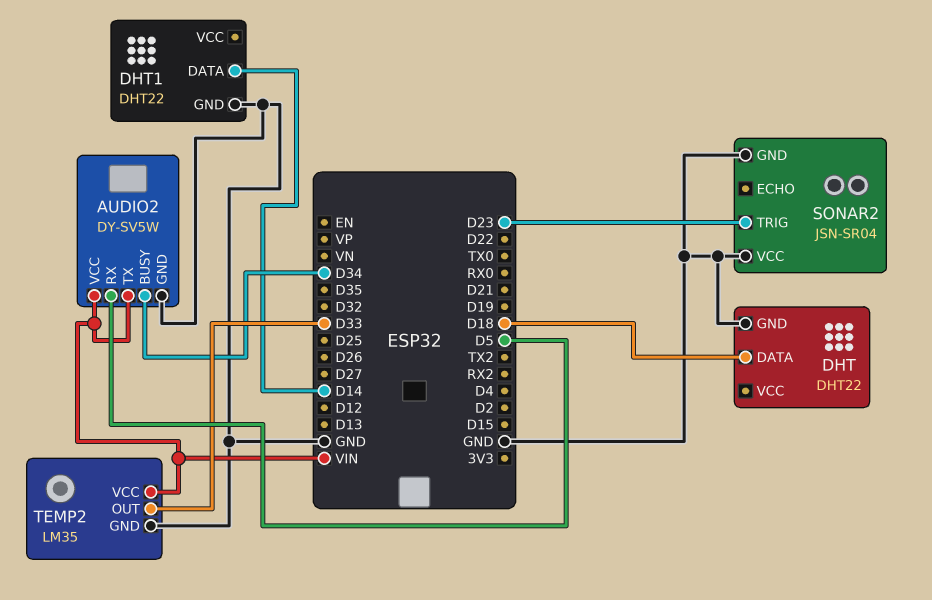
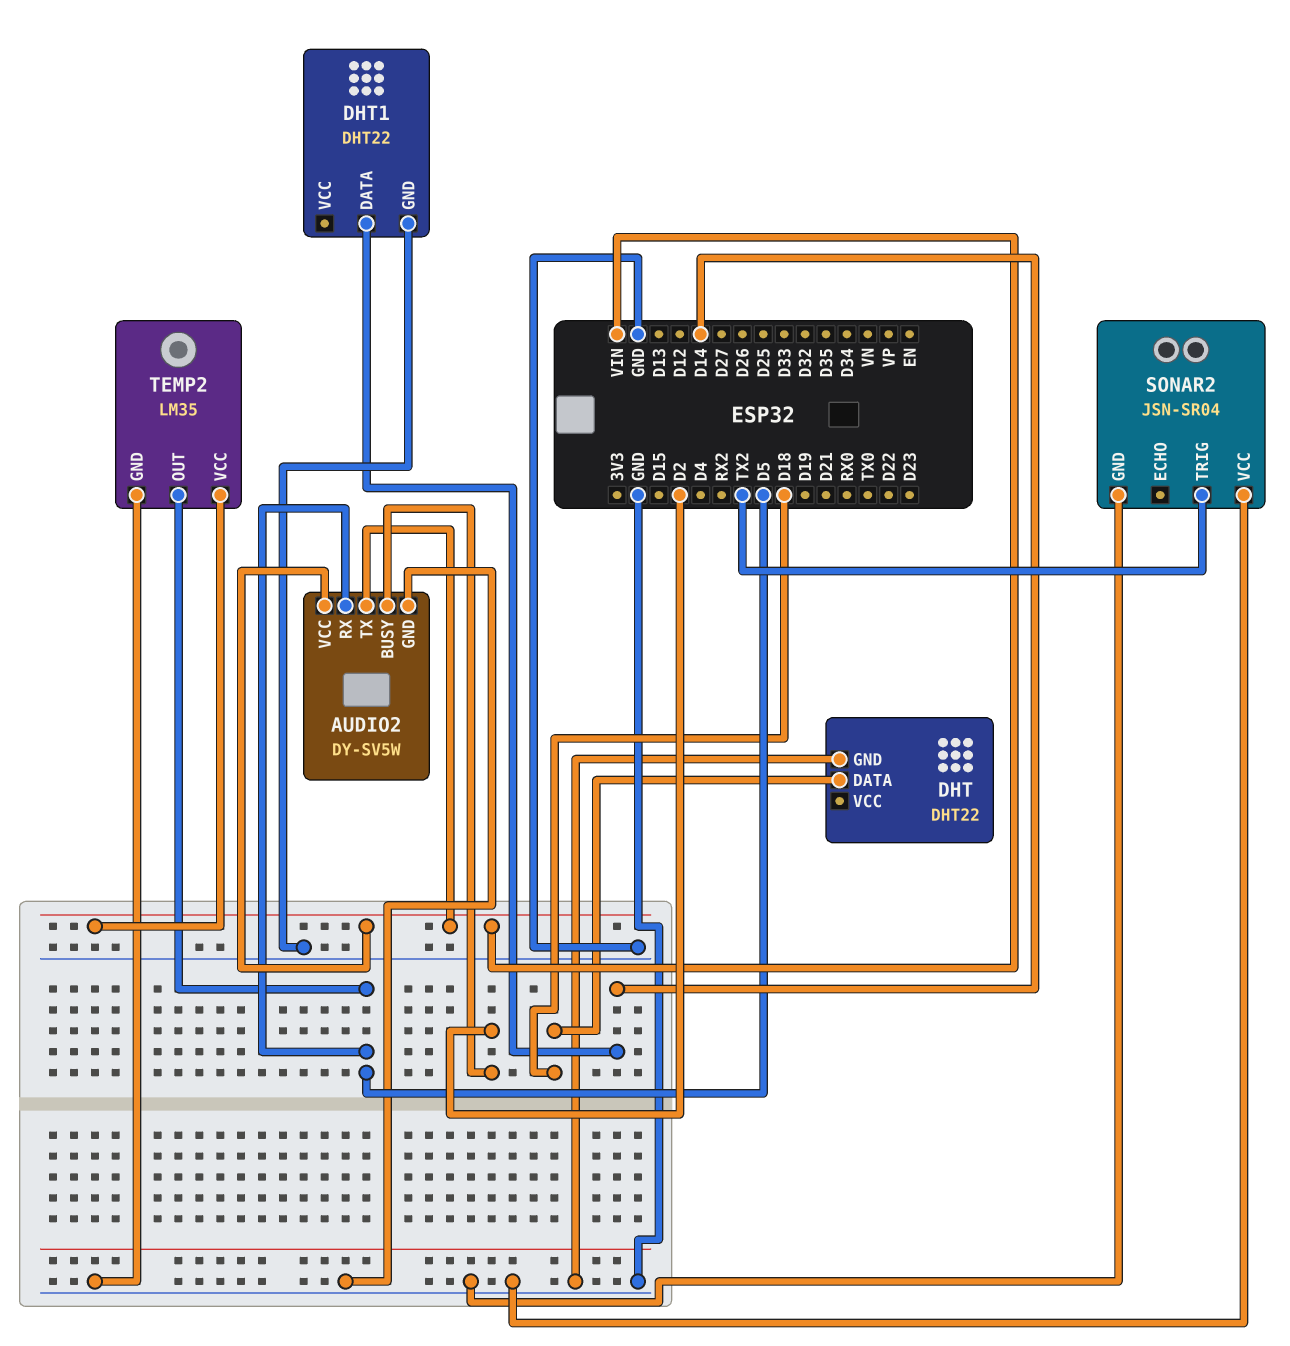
AUDIO2 pin BUSY: D34 -> D2
SONAR2 pin TRIG: D23 -> TX2
TEMP2 pin OUT: D33 -> D5

